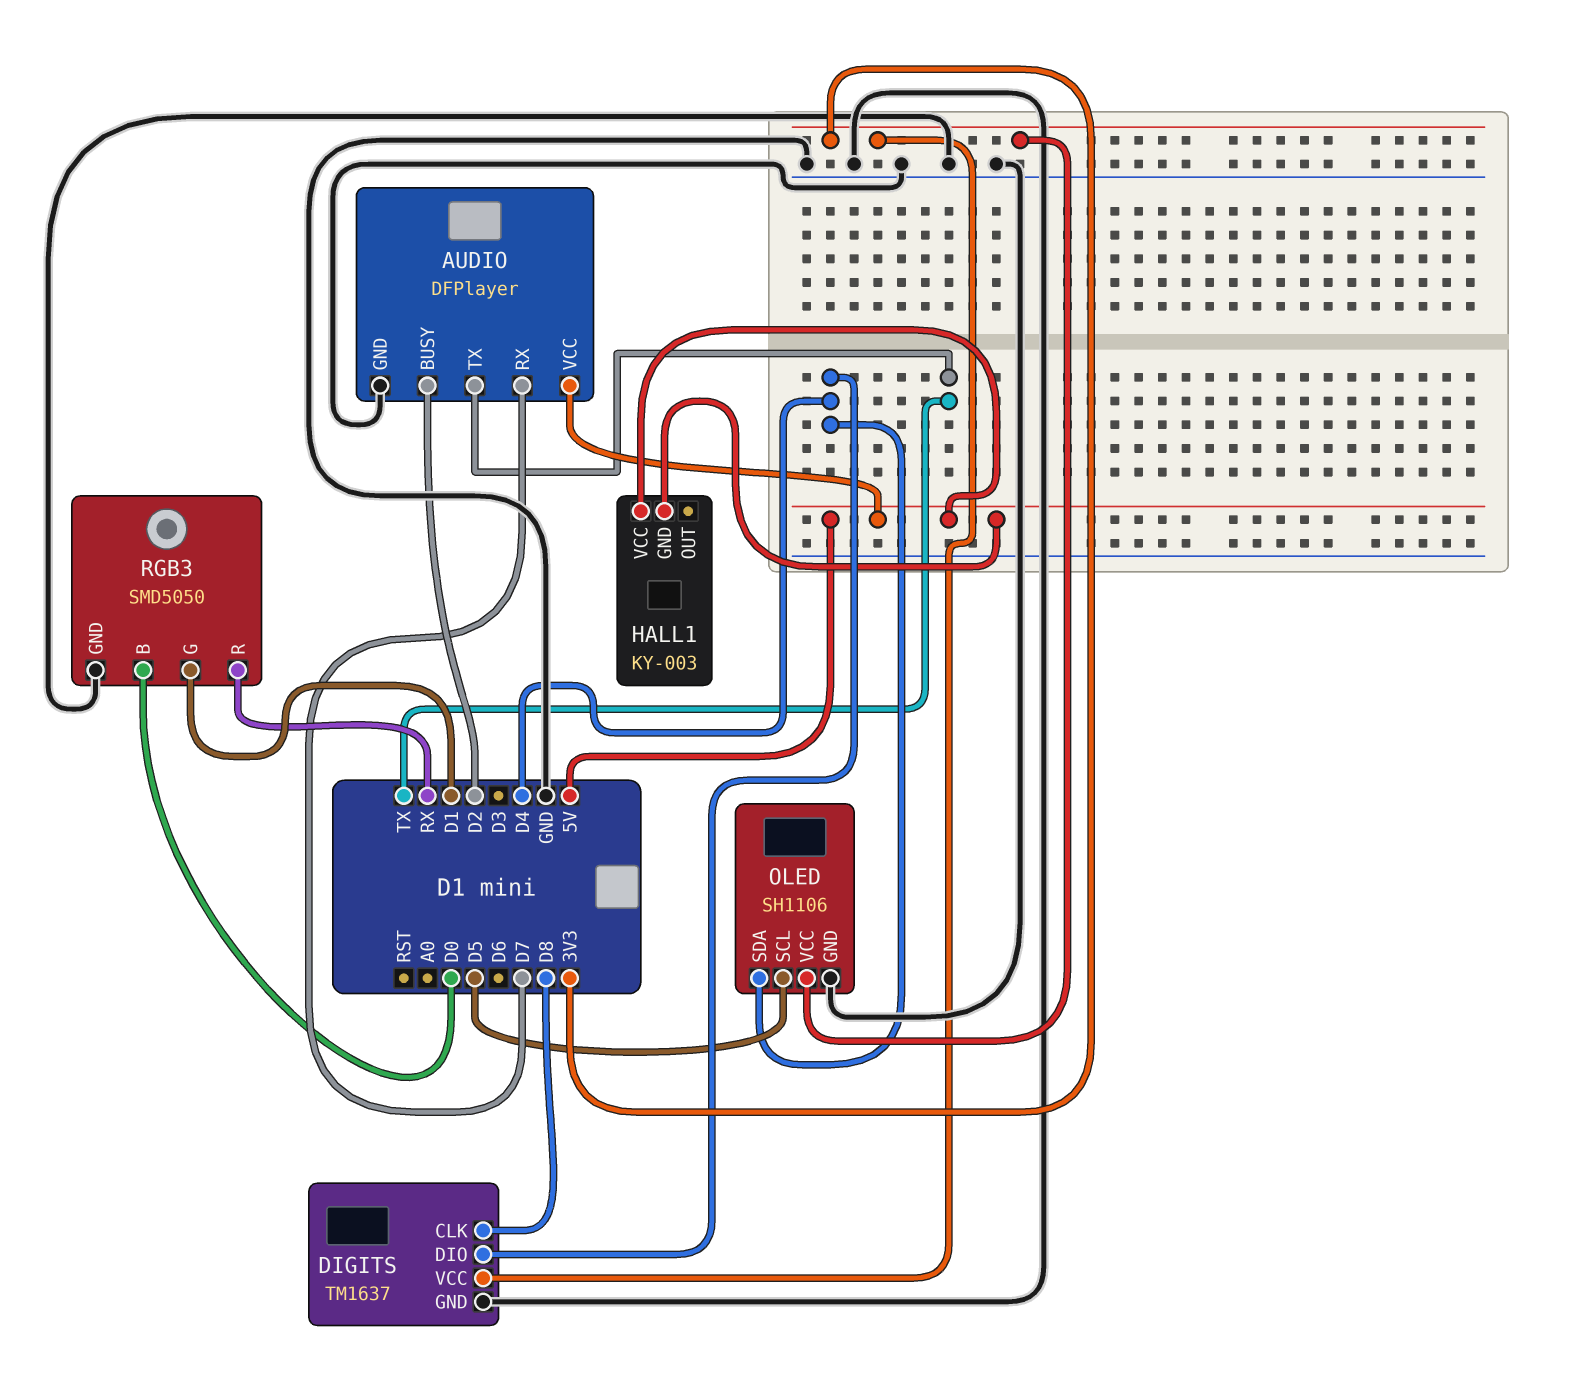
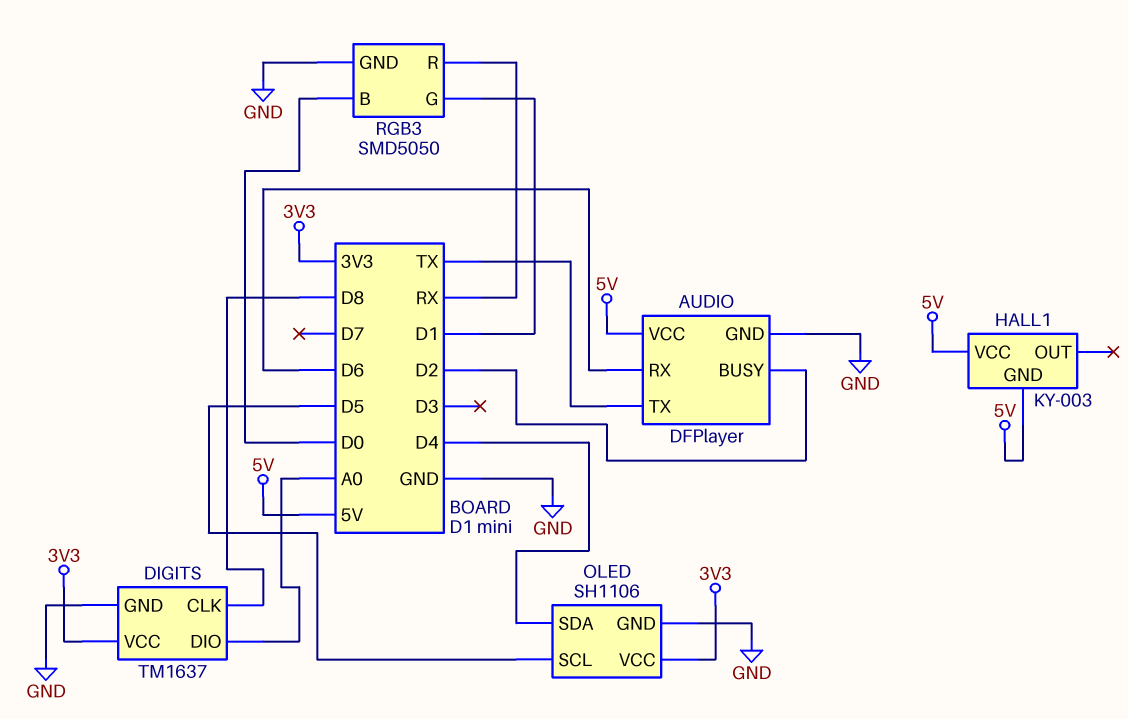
AUDIO pin RX: D7 -> D6
DIGITS pin DIO: D4 -> A0

